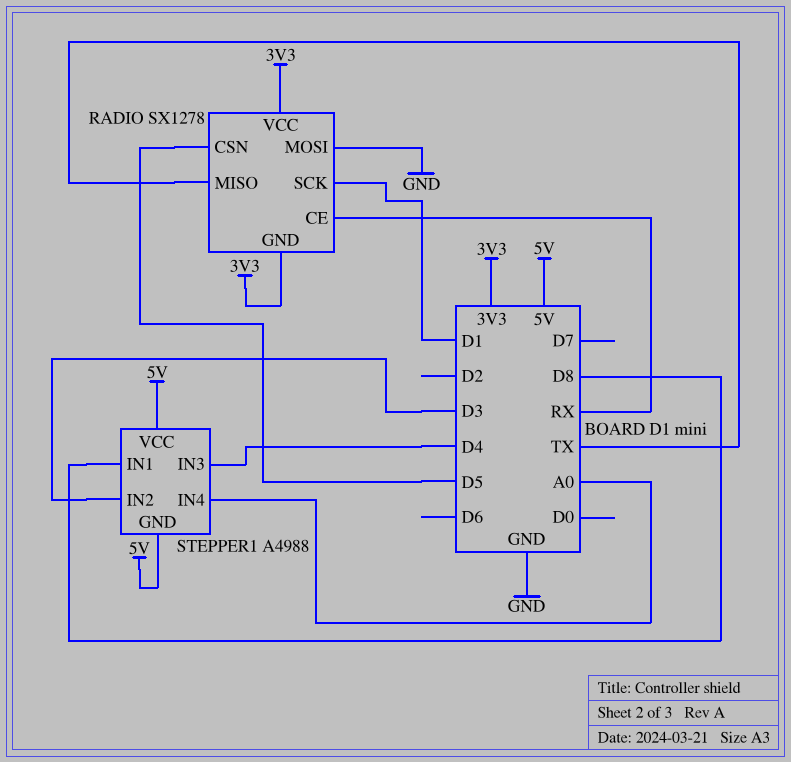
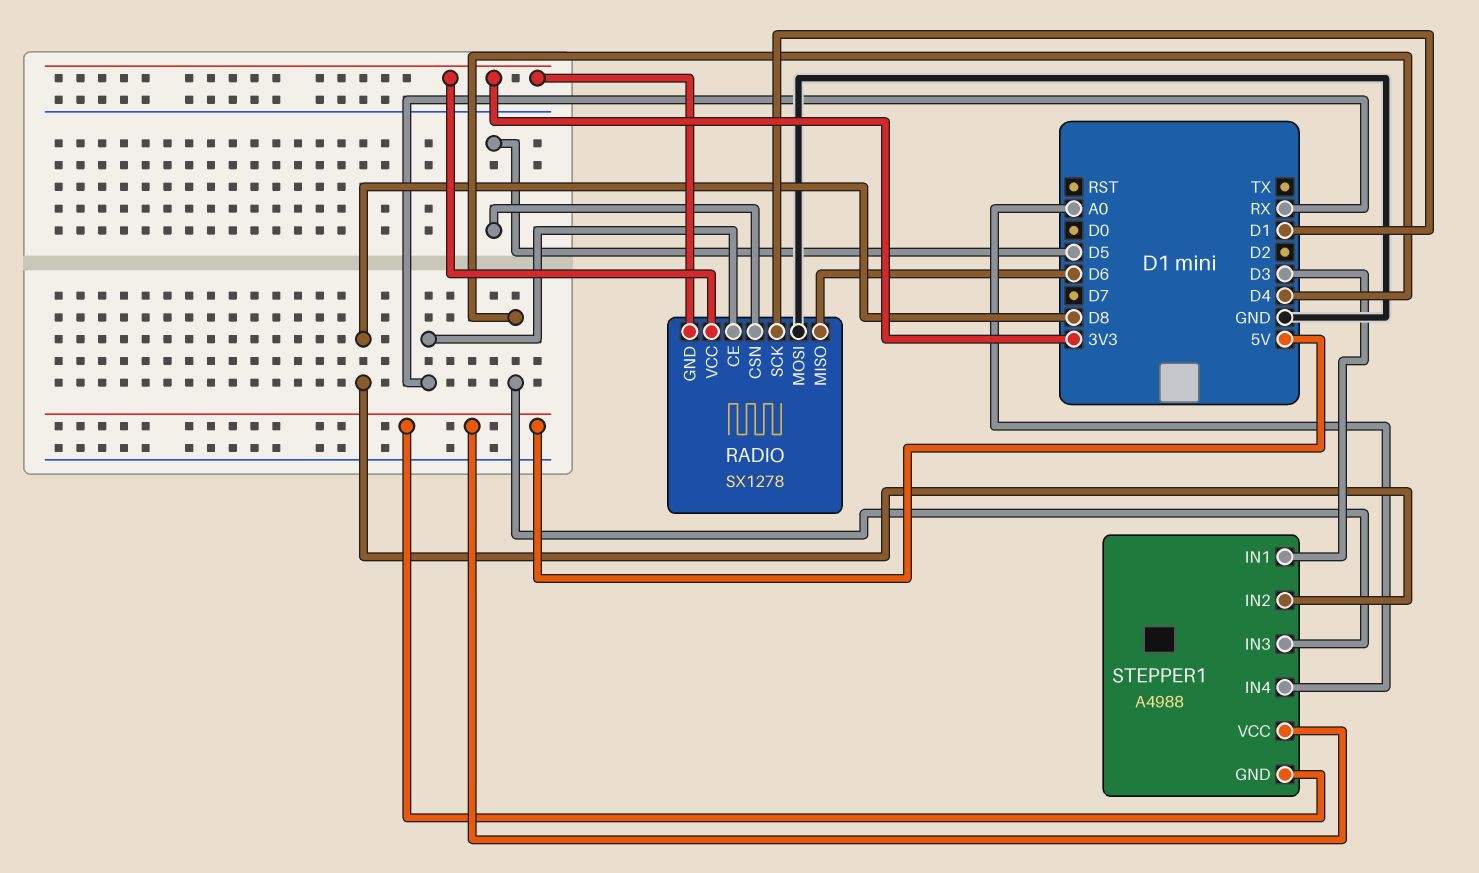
RADIO pin MISO: TX -> D6
STEPPER1 pin IN1: D8 -> D3
STEPPER1 pin IN2: D3 -> D8

